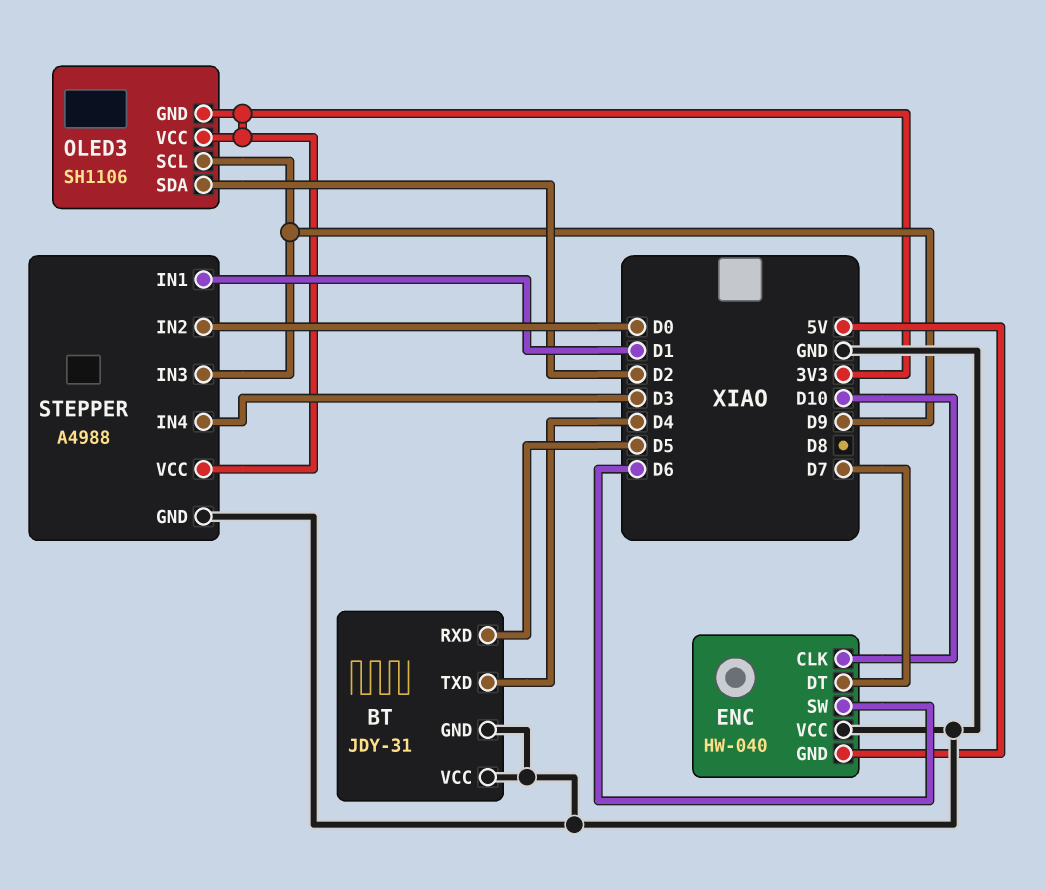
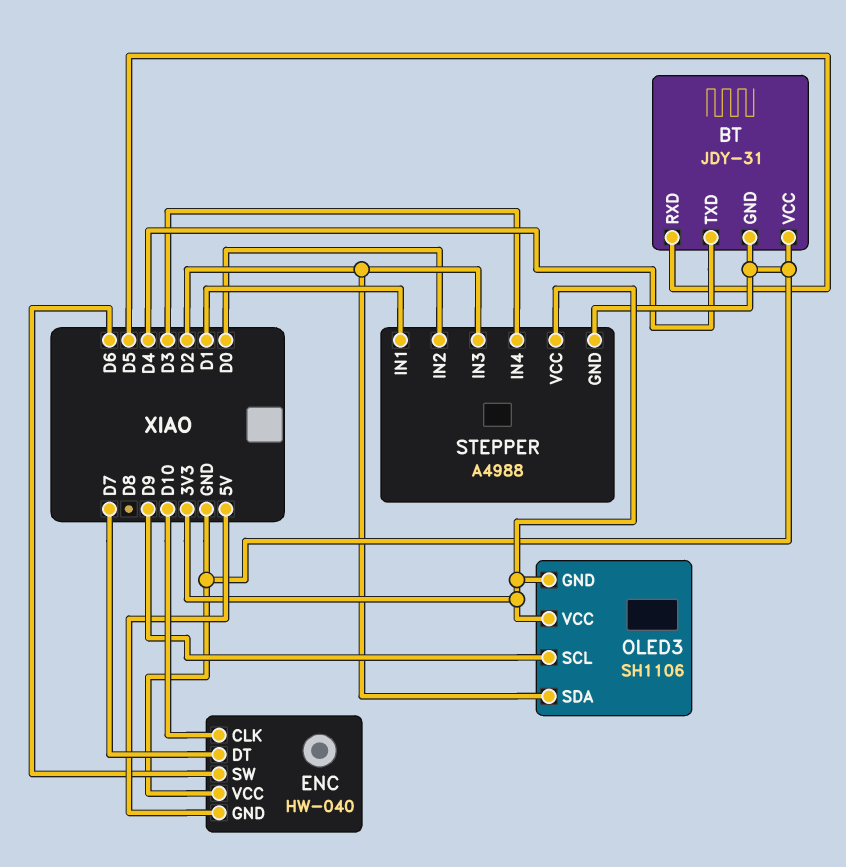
STEPPER pin IN3: D9 -> D2

